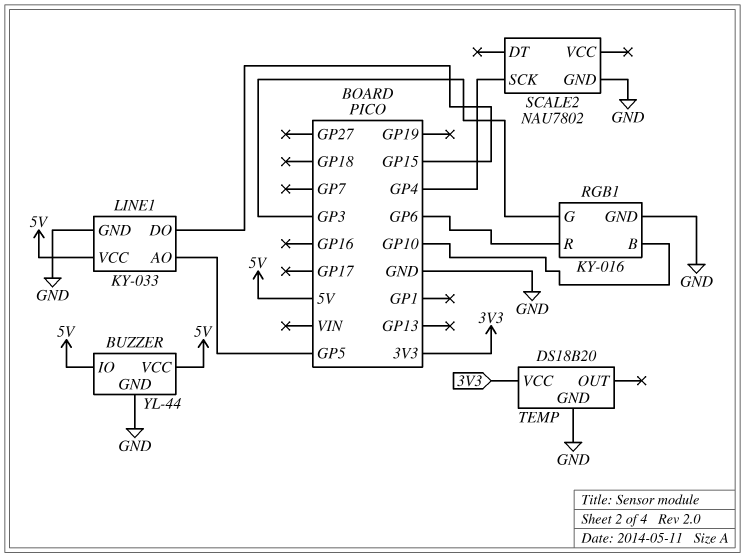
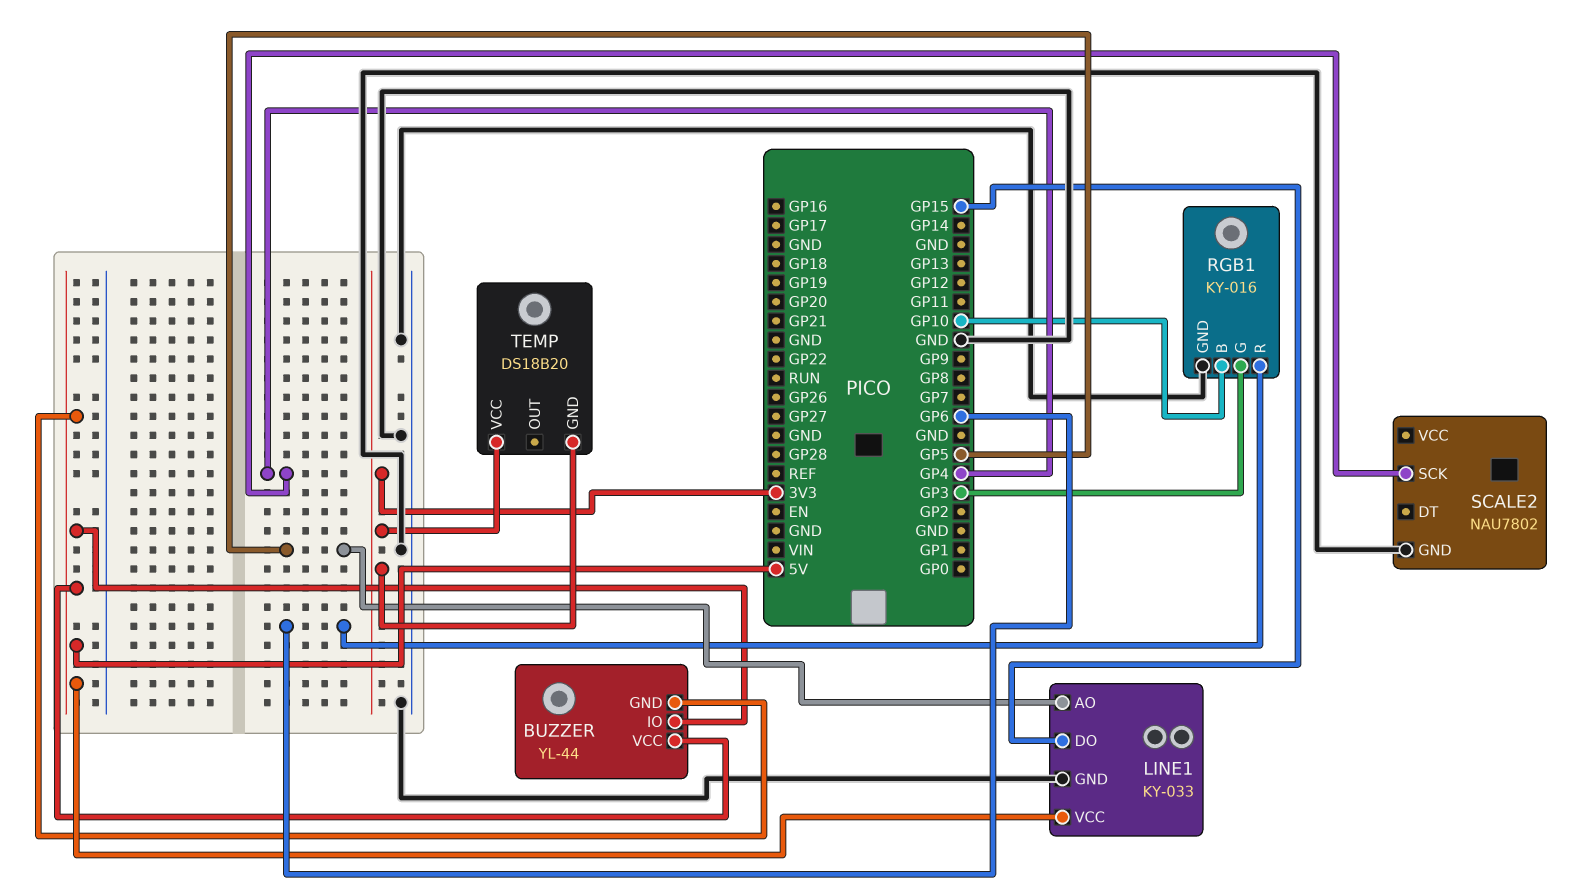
BUZZER pin GND: GND -> 5V
TEMP pin GND: GND -> 3V3

